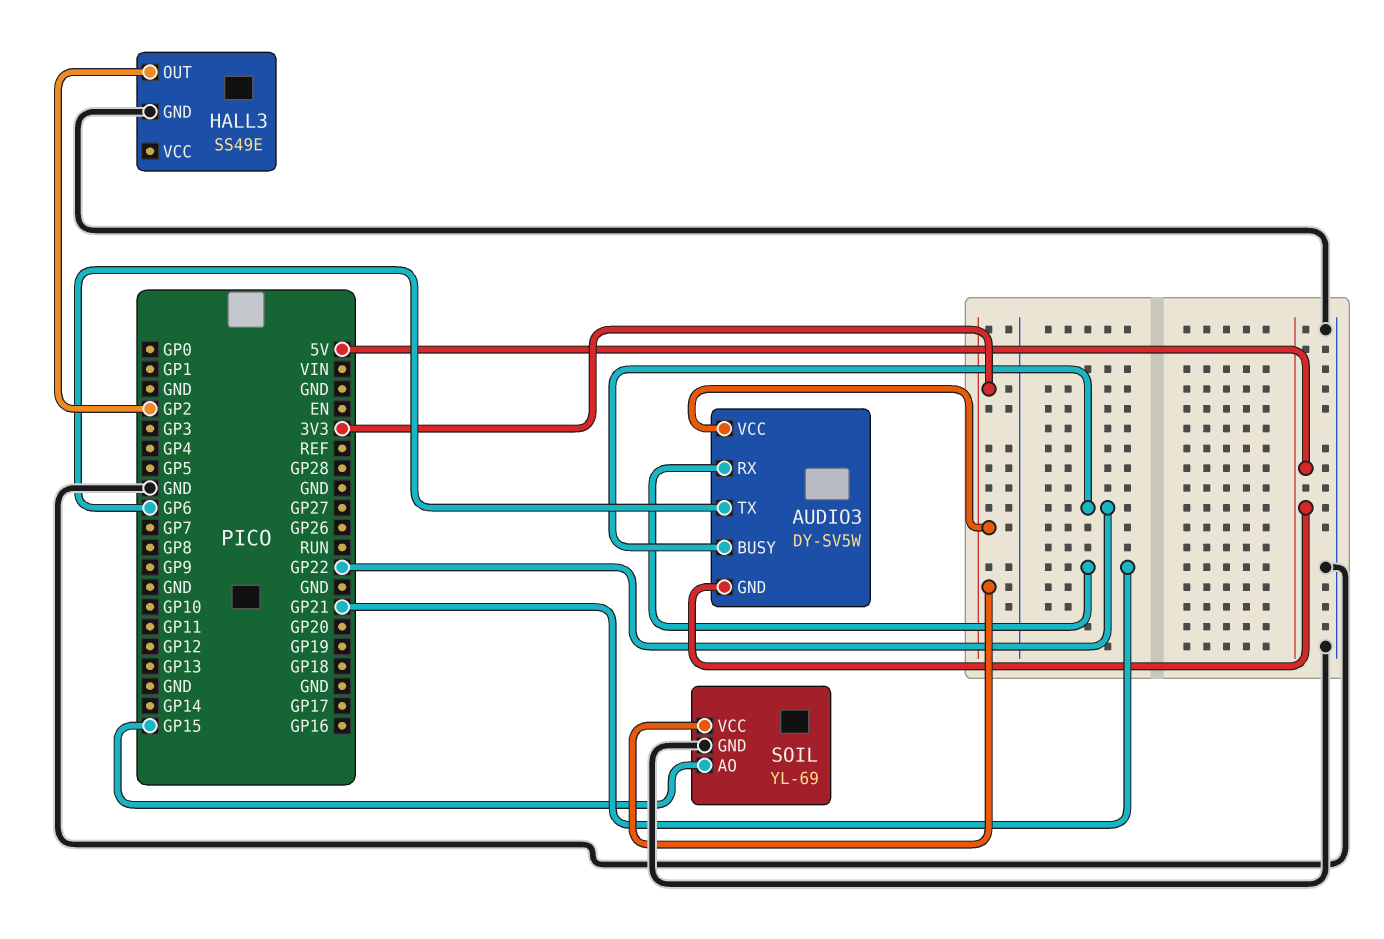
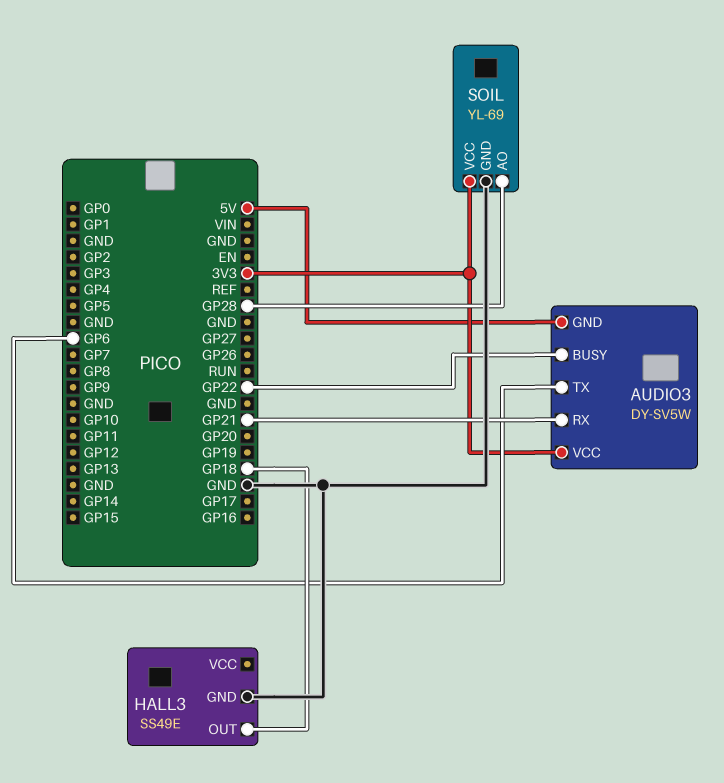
HALL3 pin OUT: GP2 -> GP18
SOIL pin AO: GP15 -> GP28

